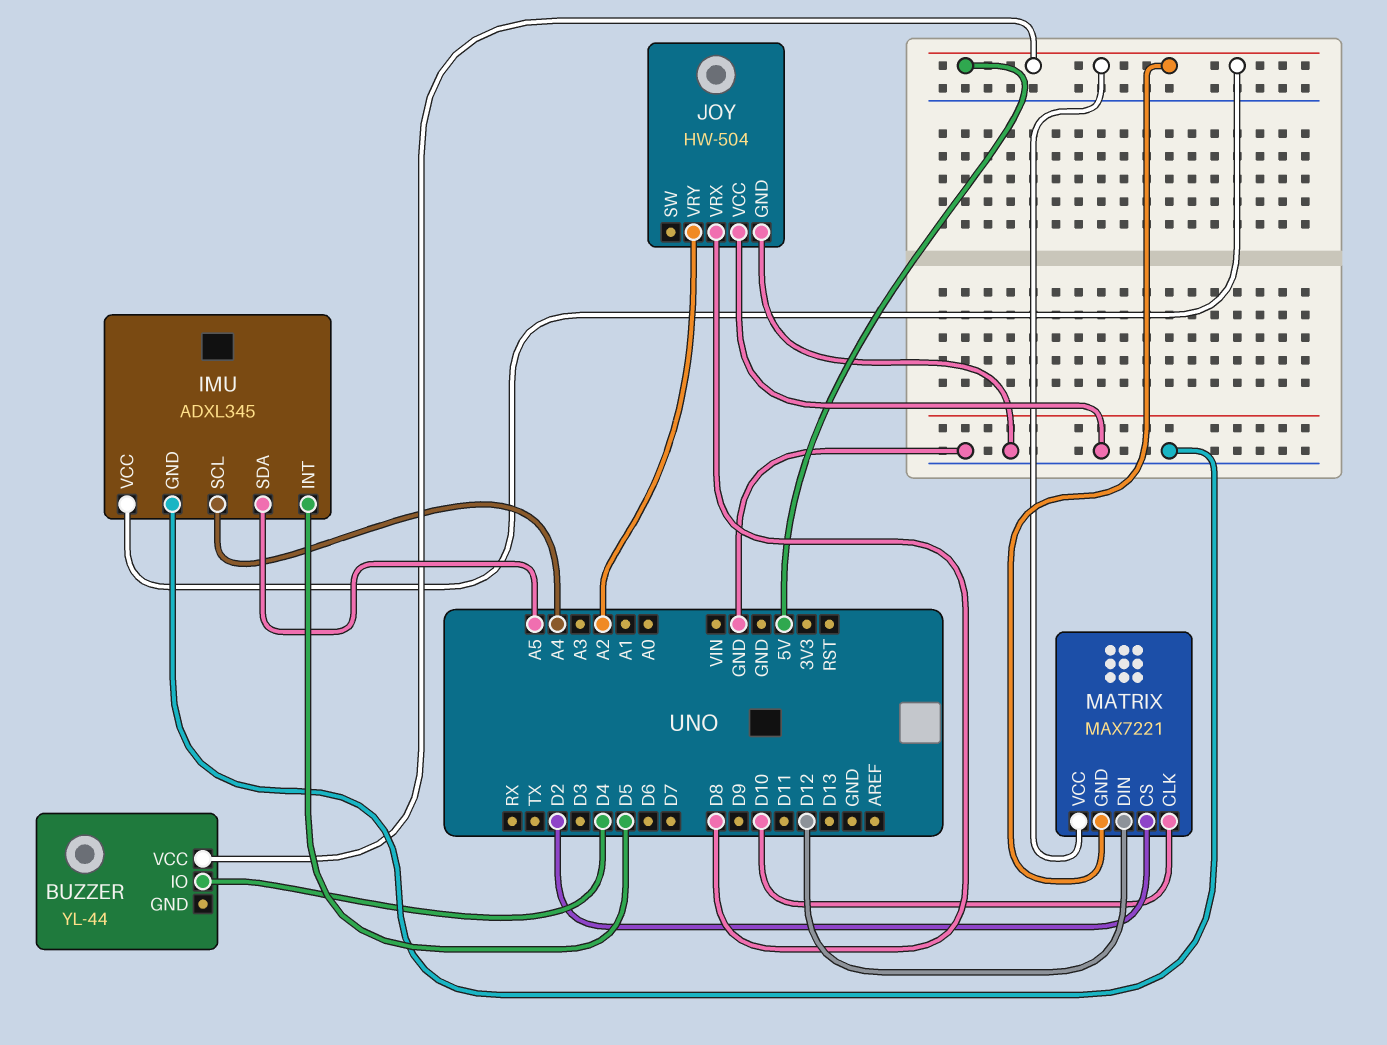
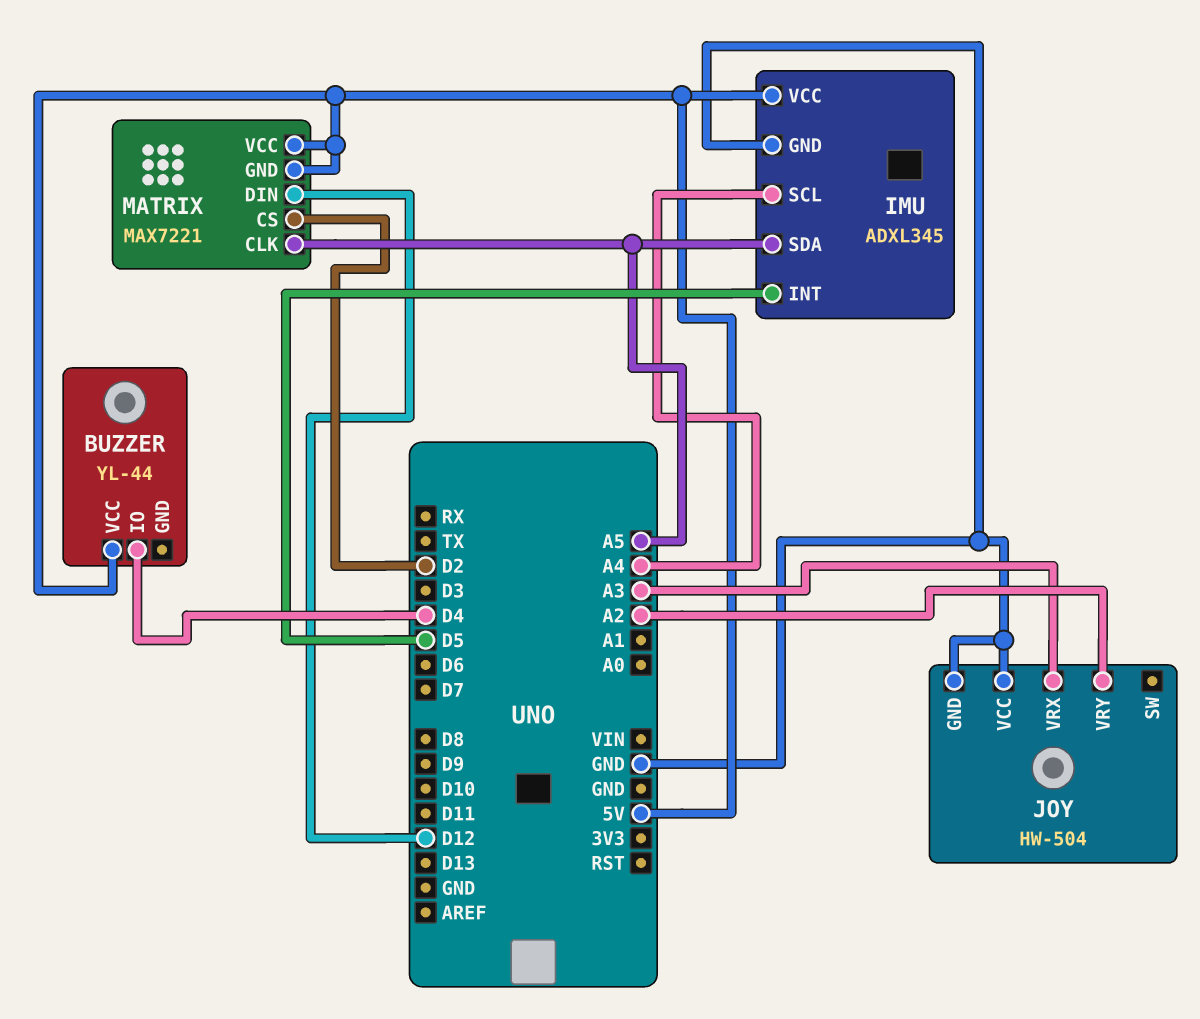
JOY pin VRX: D8 -> A3
MATRIX pin CLK: D10 -> A5

